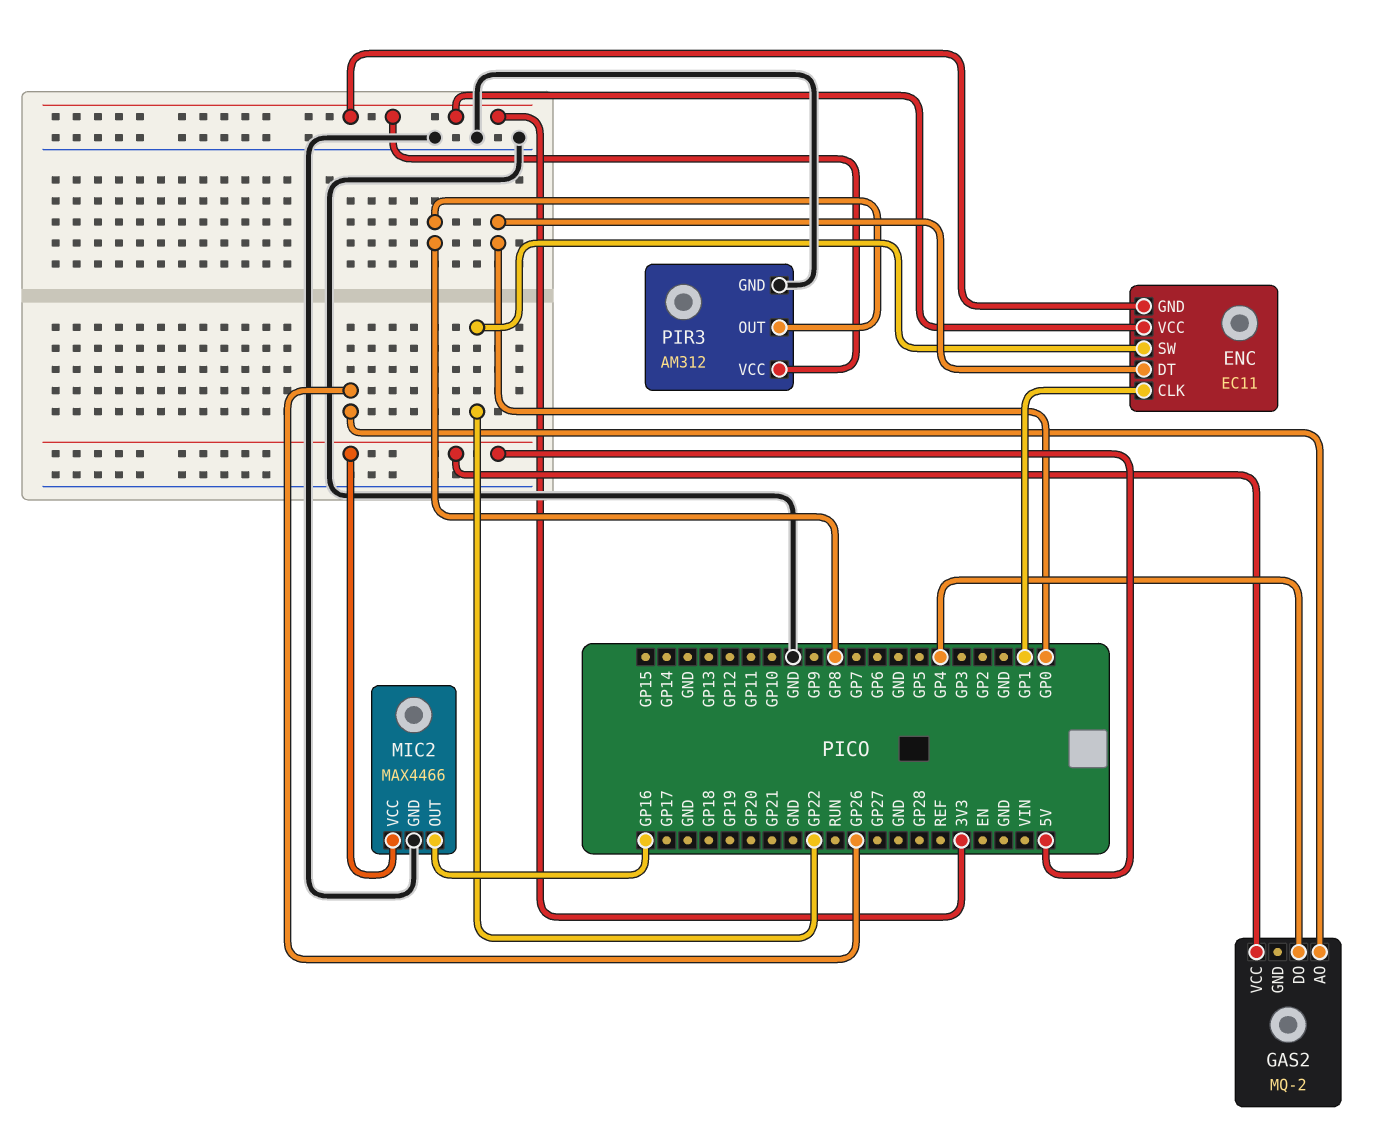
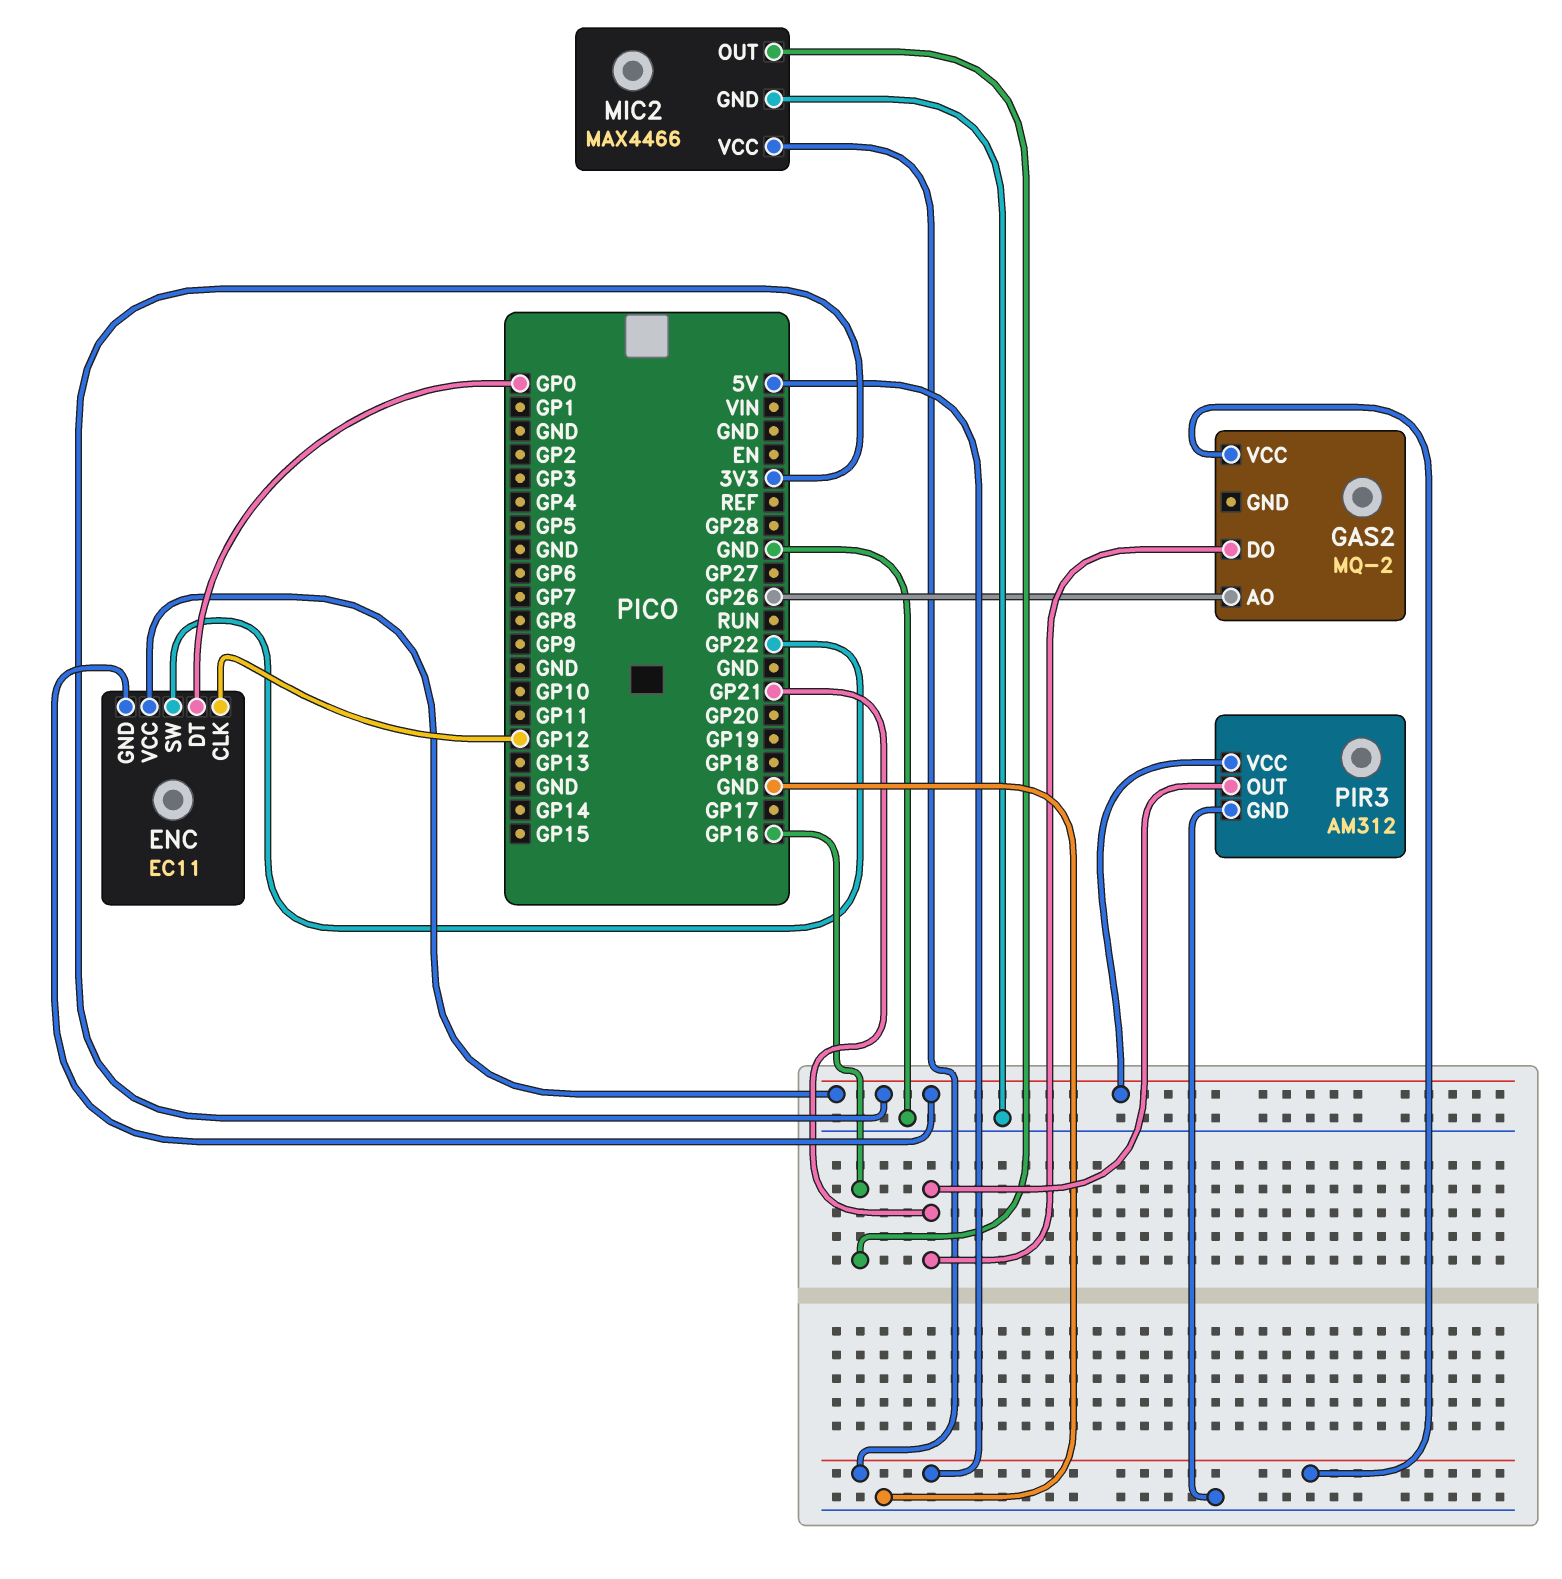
ENC pin CLK: GP1 -> GP12
GAS2 pin DO: GP4 -> GP21
PIR3 pin OUT: GP8 -> GP21

